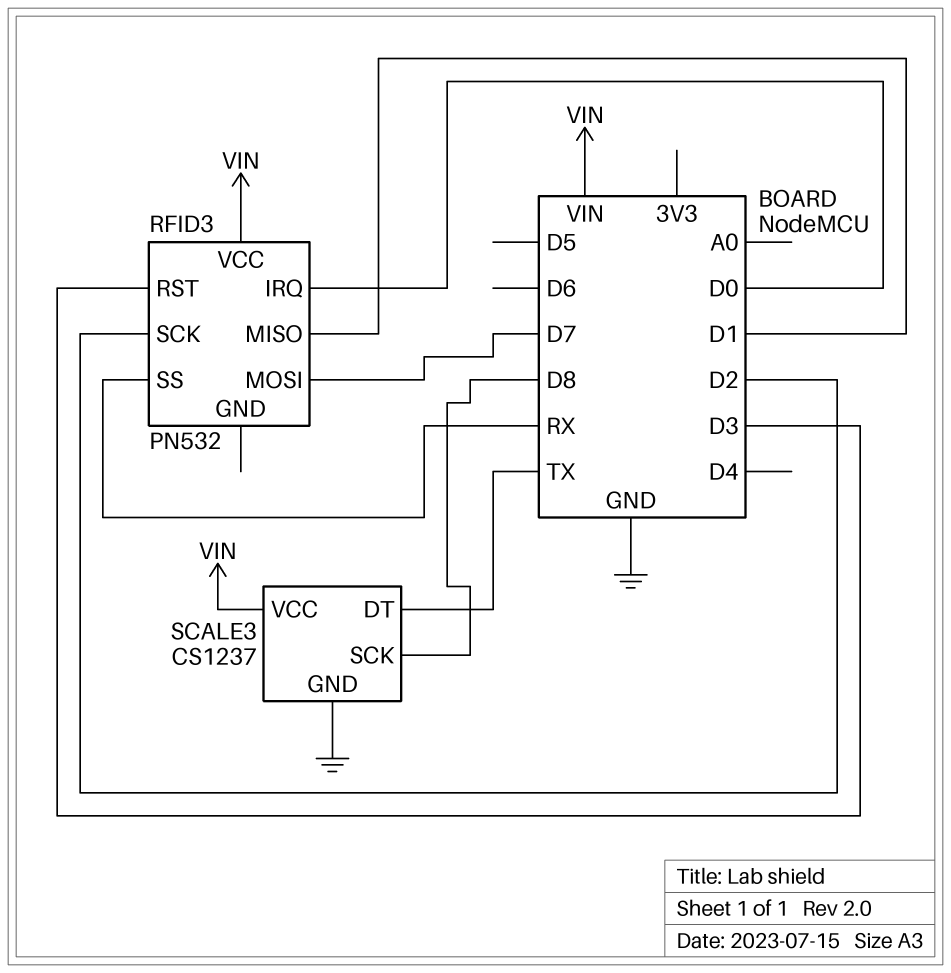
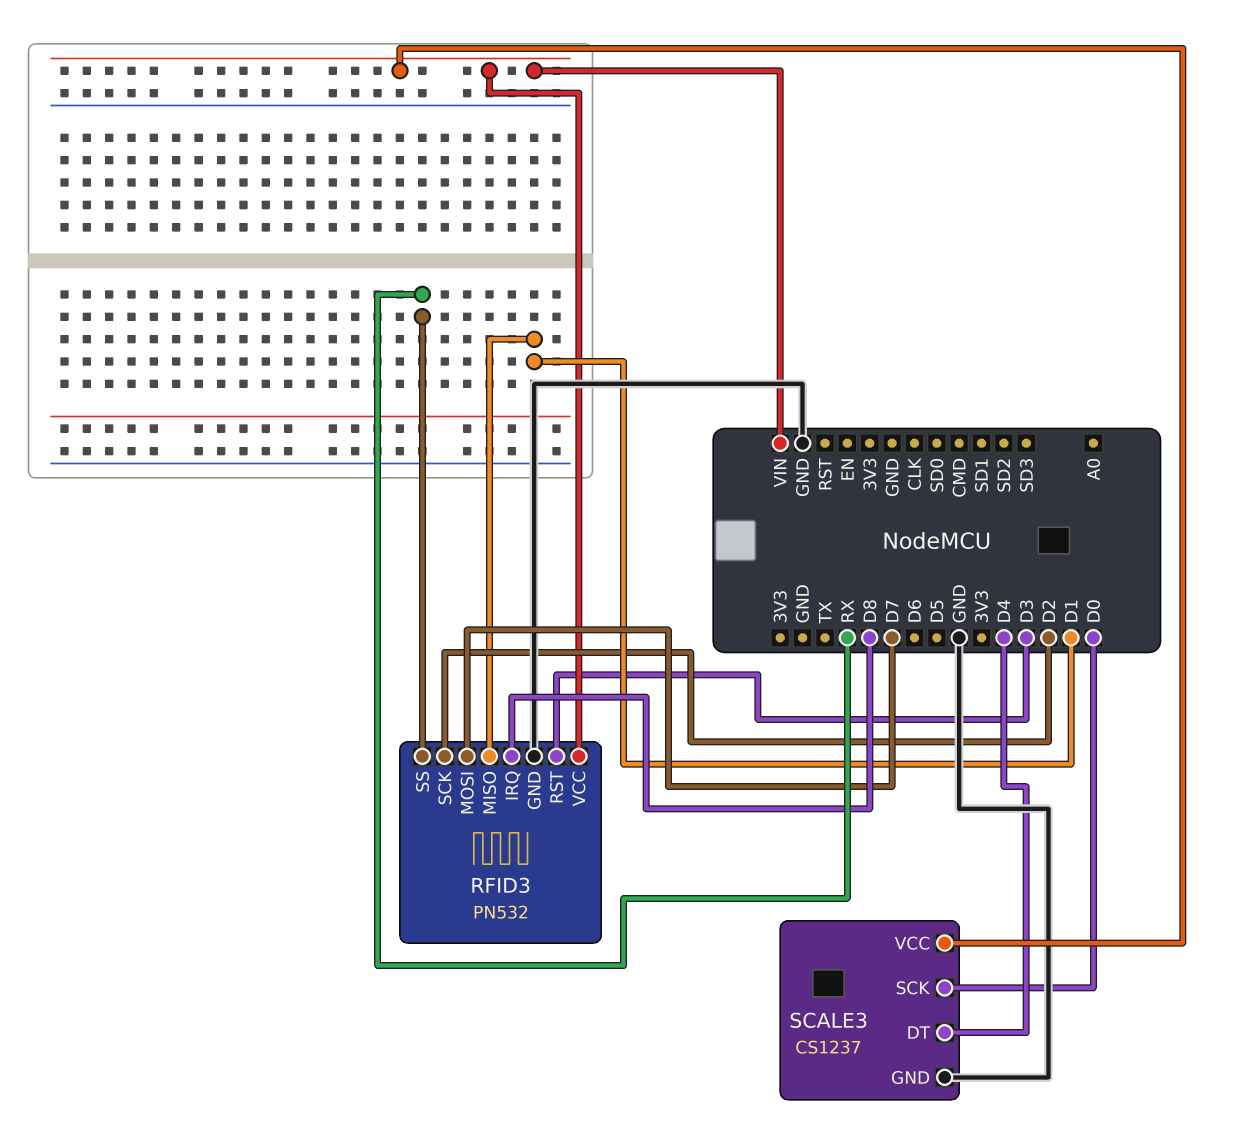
RFID3 pin GND: none -> GND
RFID3 pin IRQ: D0 -> D8
SCALE3 pin DT: TX -> D4
SCALE3 pin SCK: D8 -> D0

